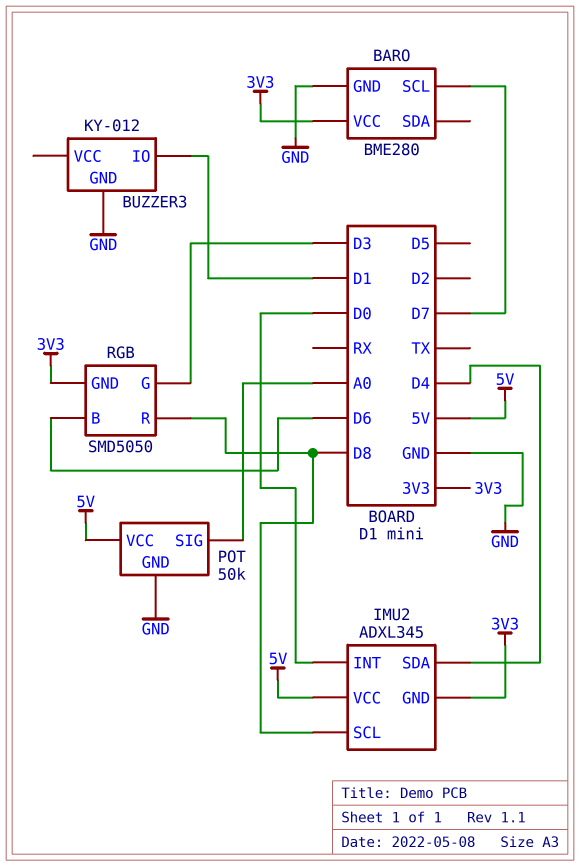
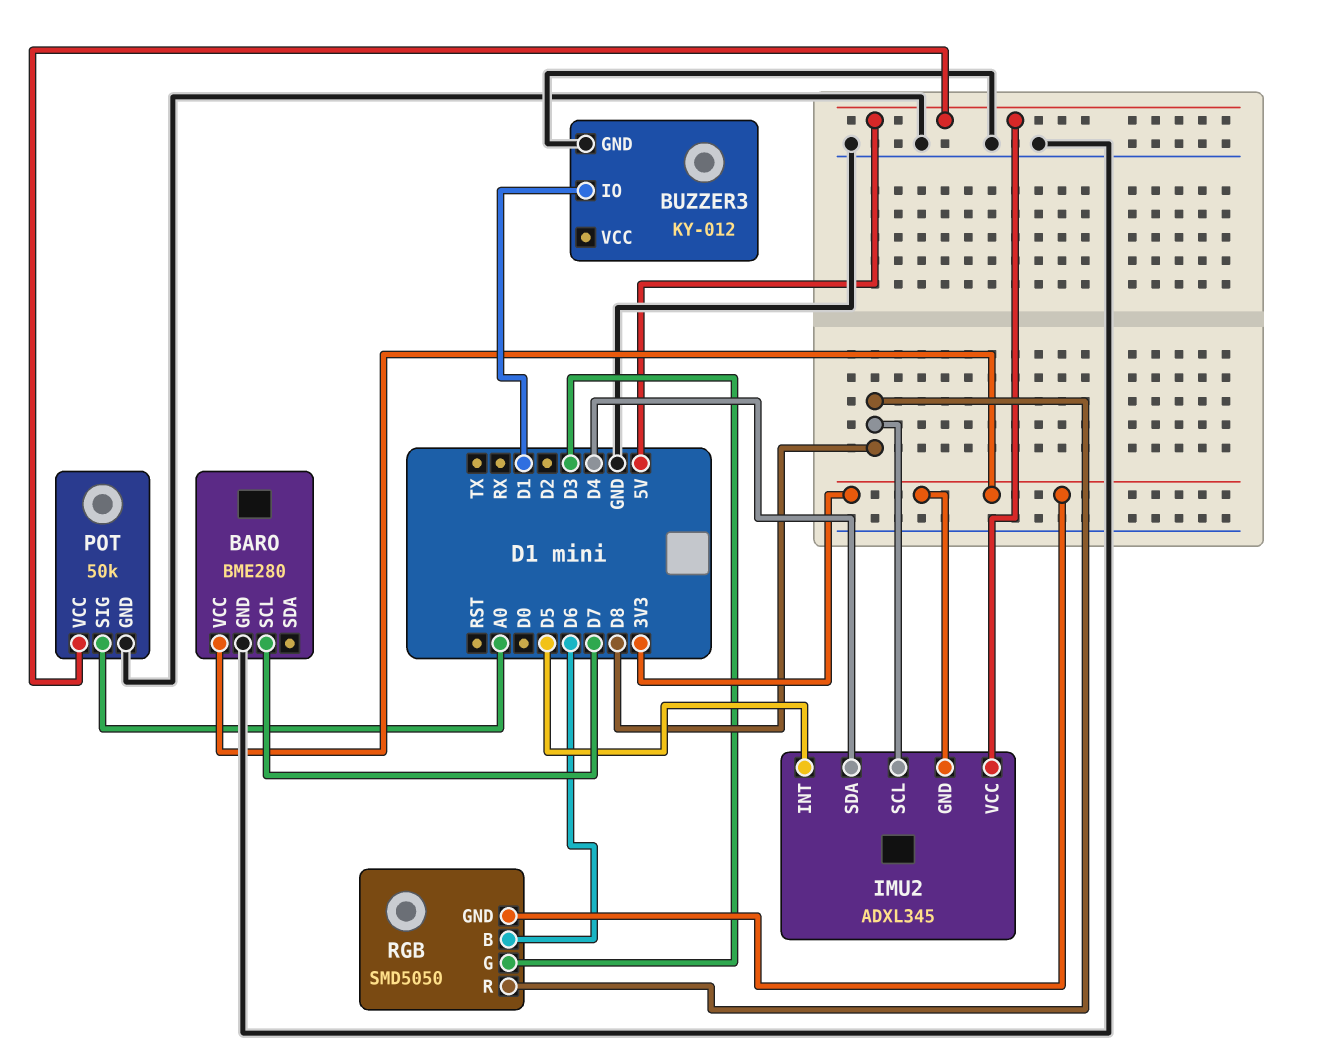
IMU2 pin INT: D0 -> D5

